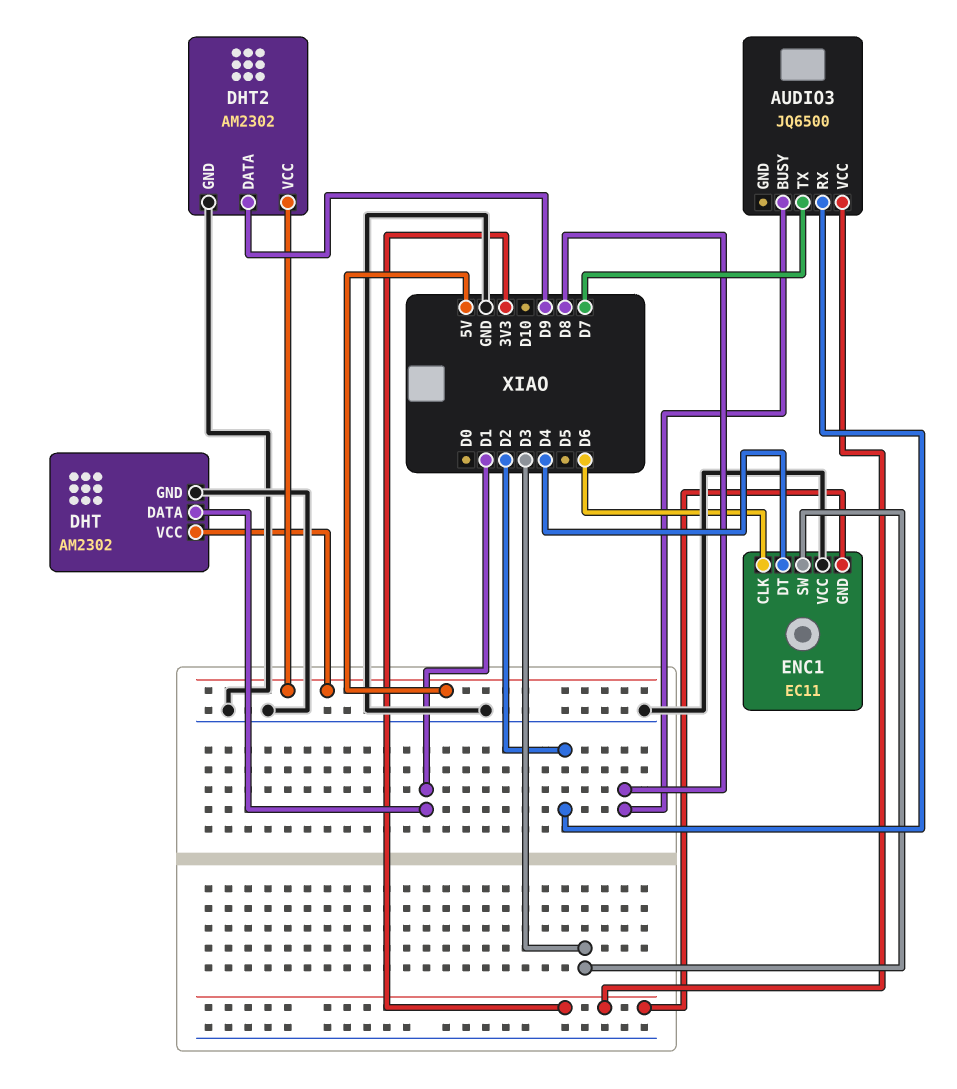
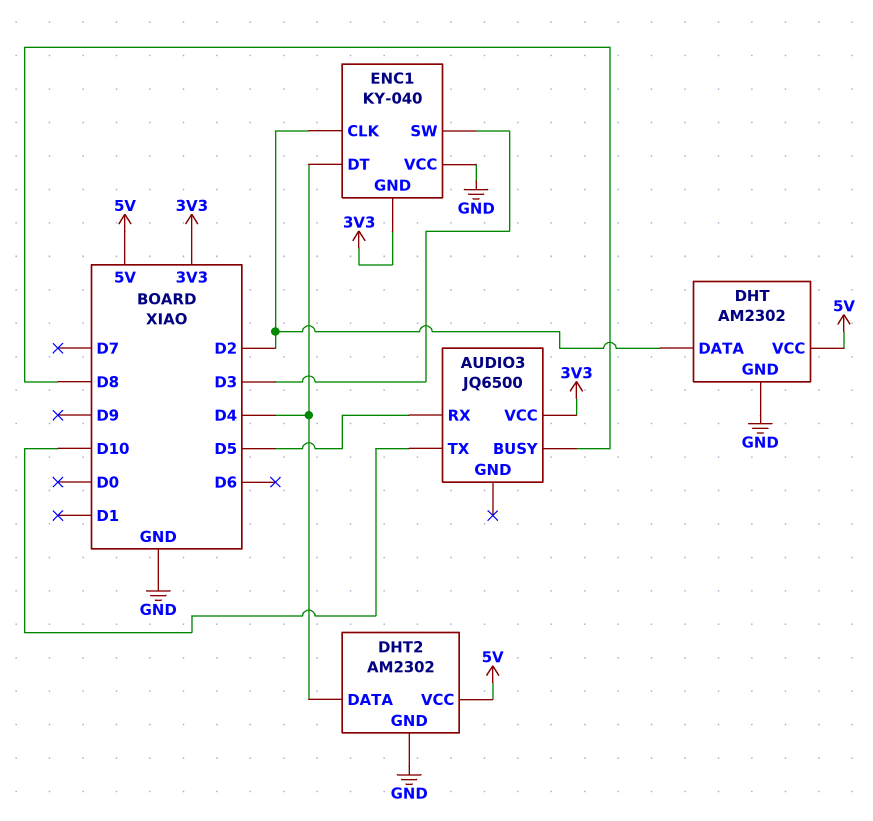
AUDIO3 pin RX: D2 -> D5
AUDIO3 pin TX: D7 -> D10
DHT pin DATA: D1 -> D2
DHT2 pin DATA: D9 -> D4
ENC1: EC11 -> KY-040
ENC1 pin CLK: D6 -> D2

